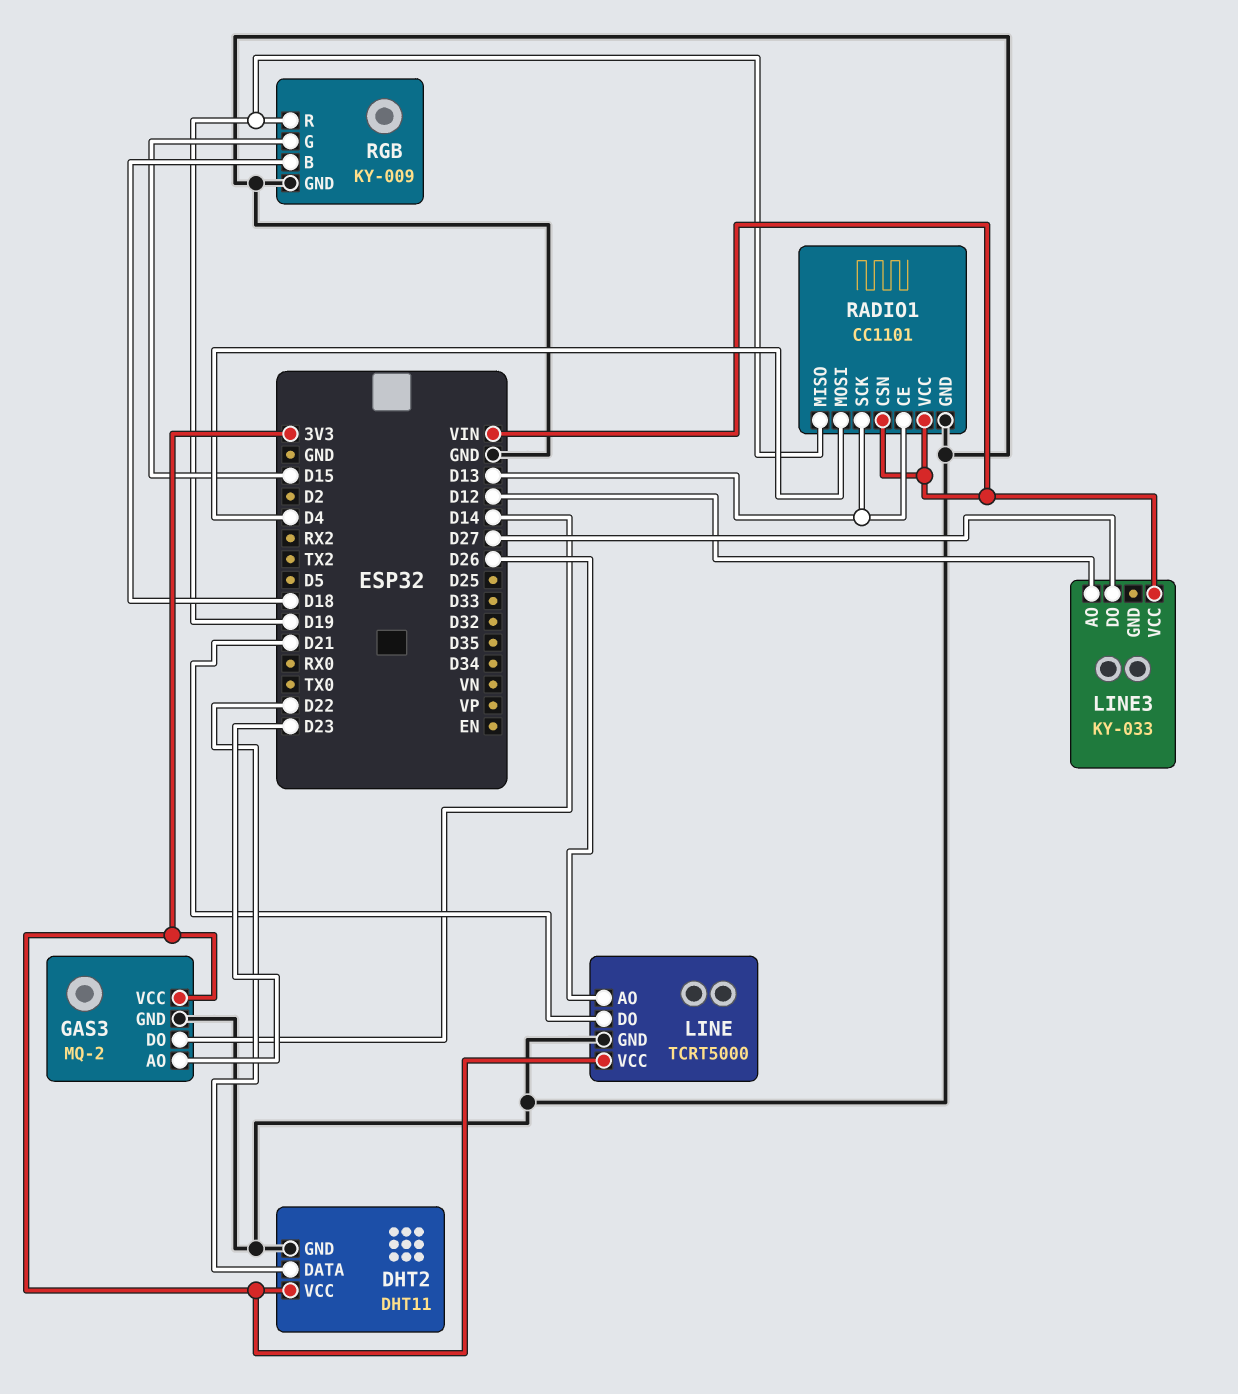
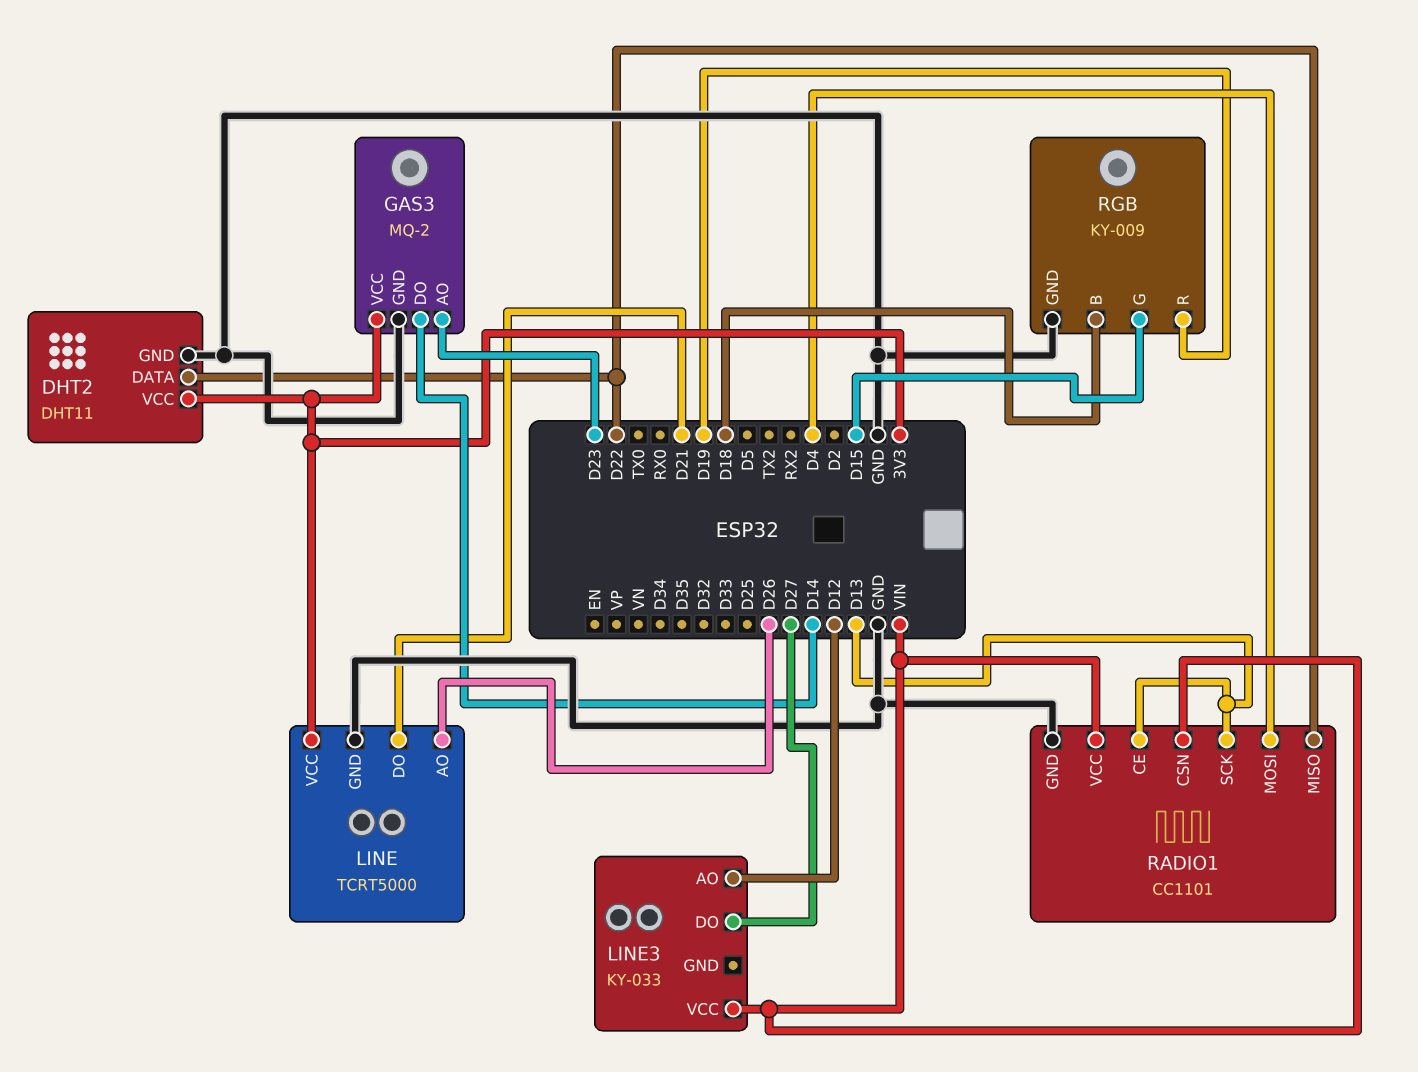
RADIO1 pin MISO: D19 -> D22

